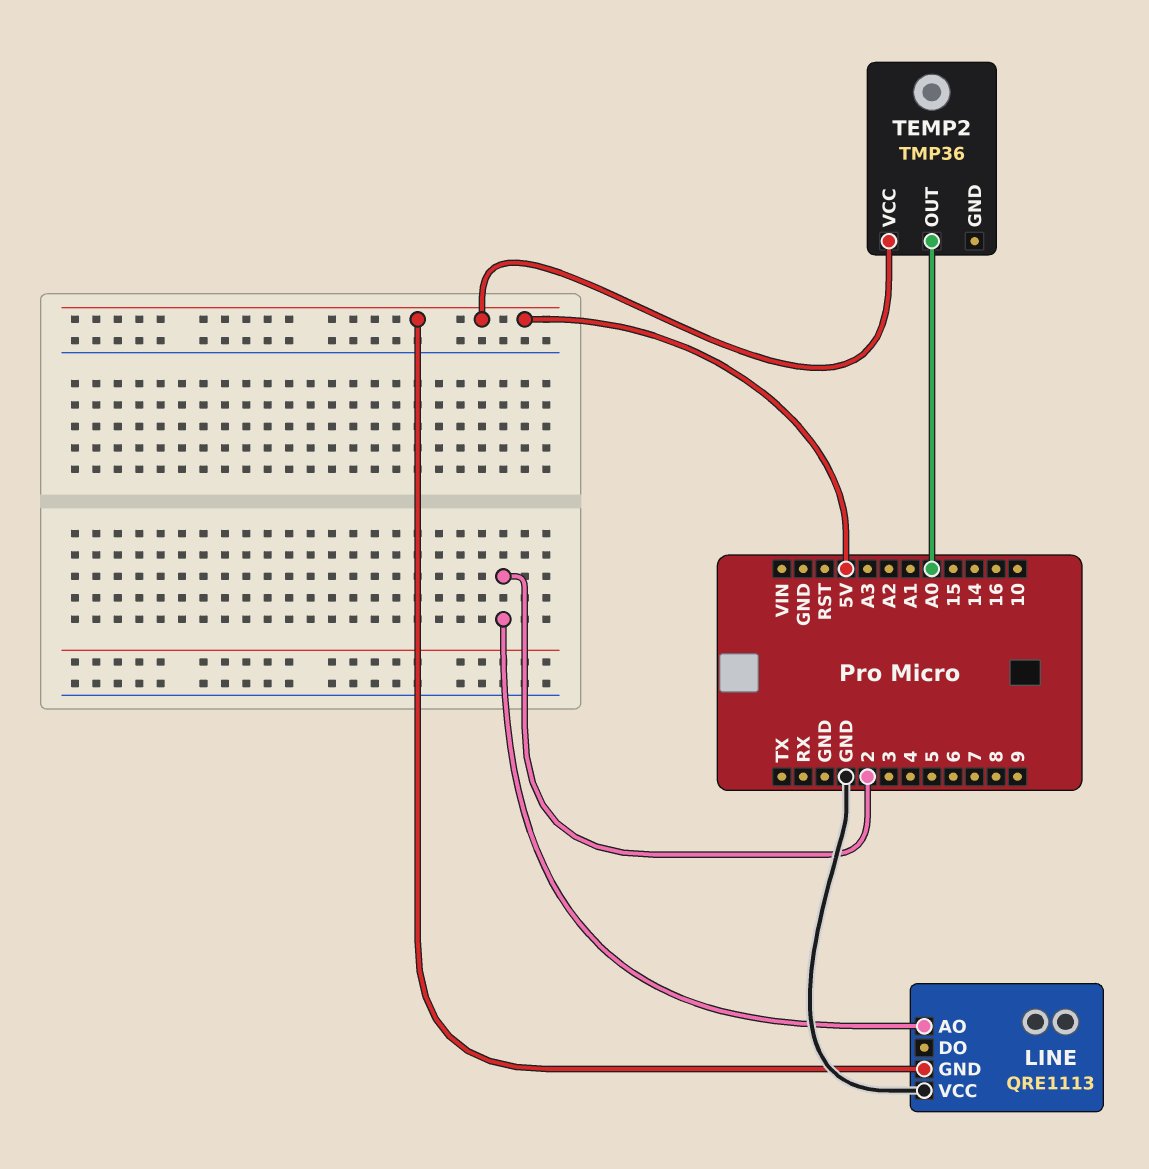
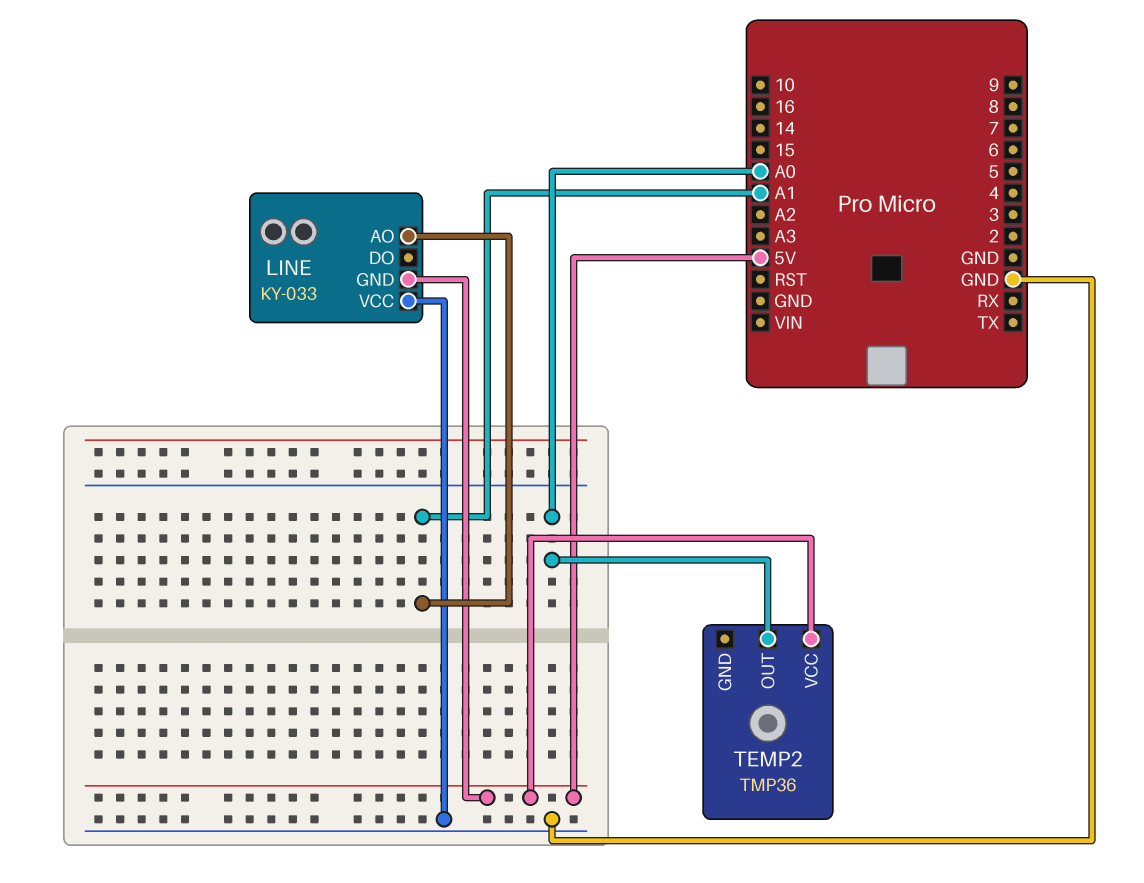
LINE: QRE1113 -> KY-033
LINE pin AO: 2 -> A1

